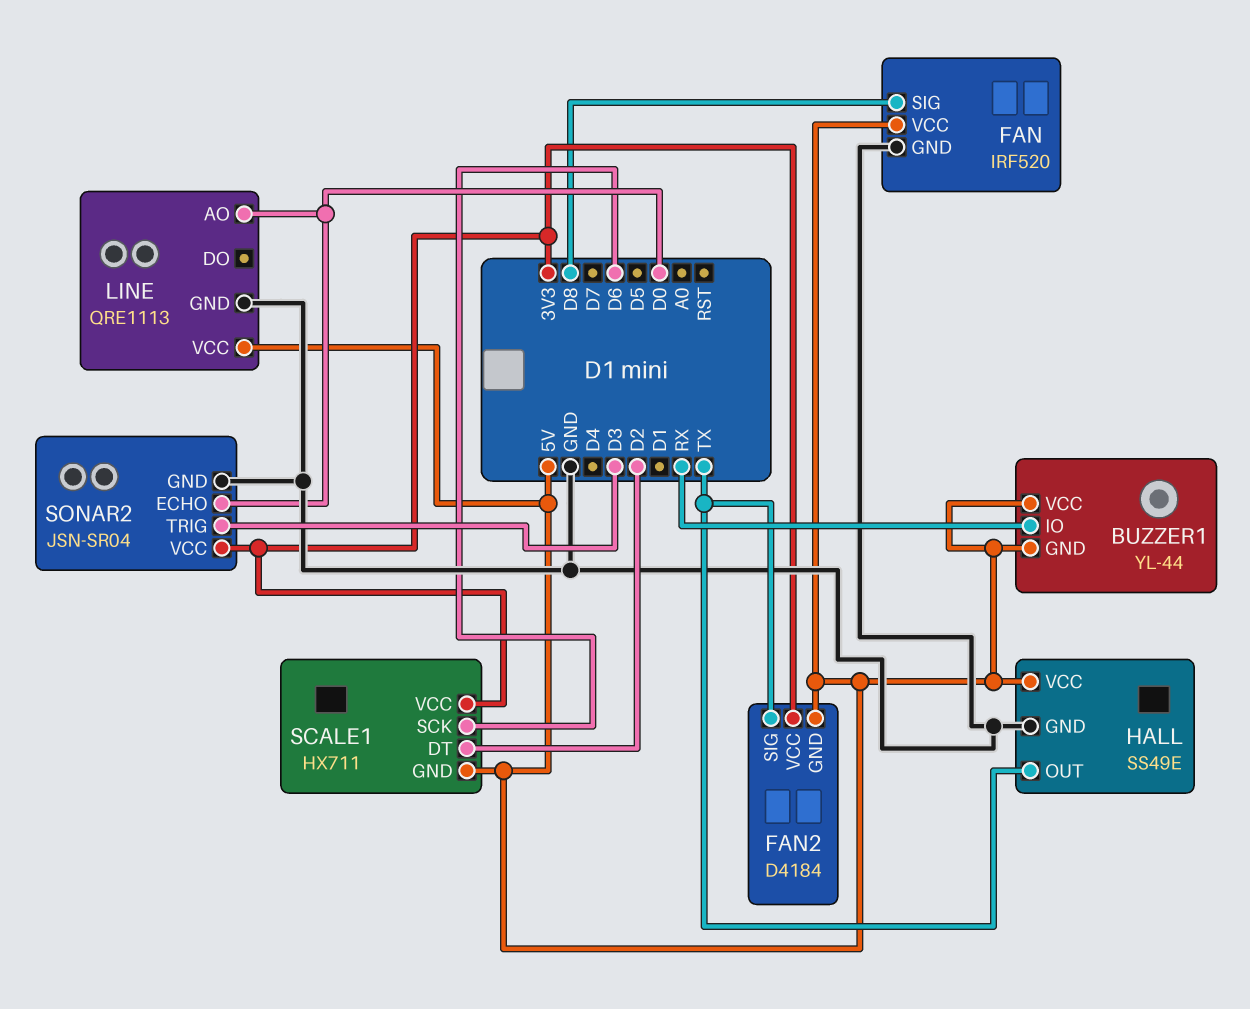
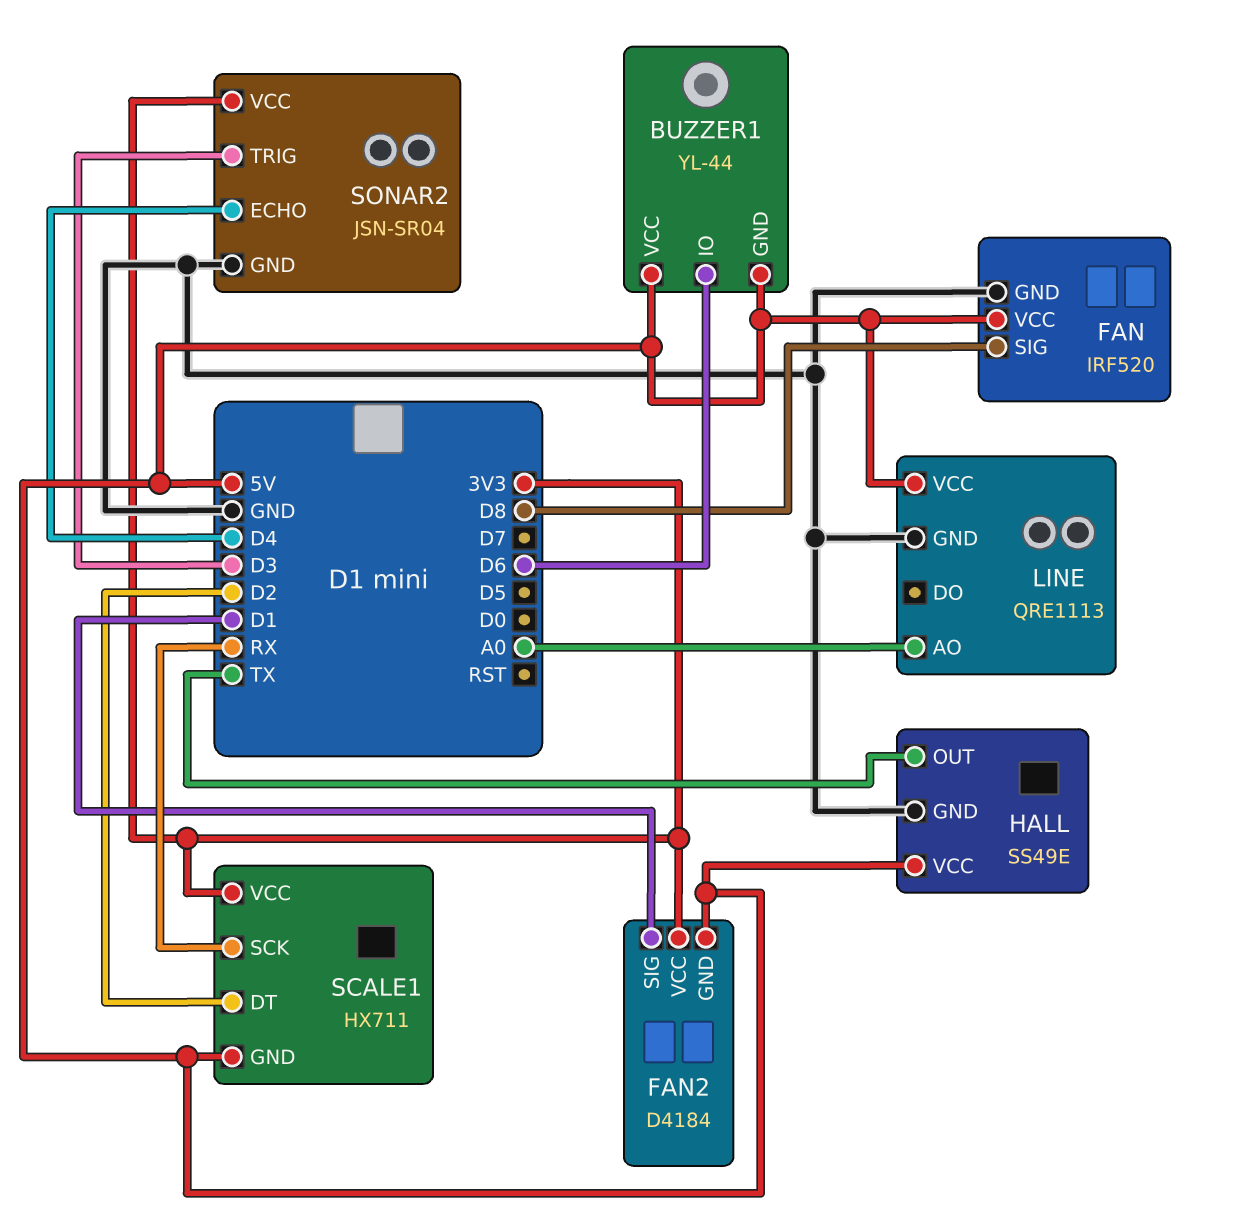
BUZZER1 pin IO: RX -> D6
FAN2 pin SIG: TX -> D1
LINE pin AO: D0 -> A0
SCALE1 pin SCK: D6 -> RX
SONAR2 pin ECHO: D0 -> D4

